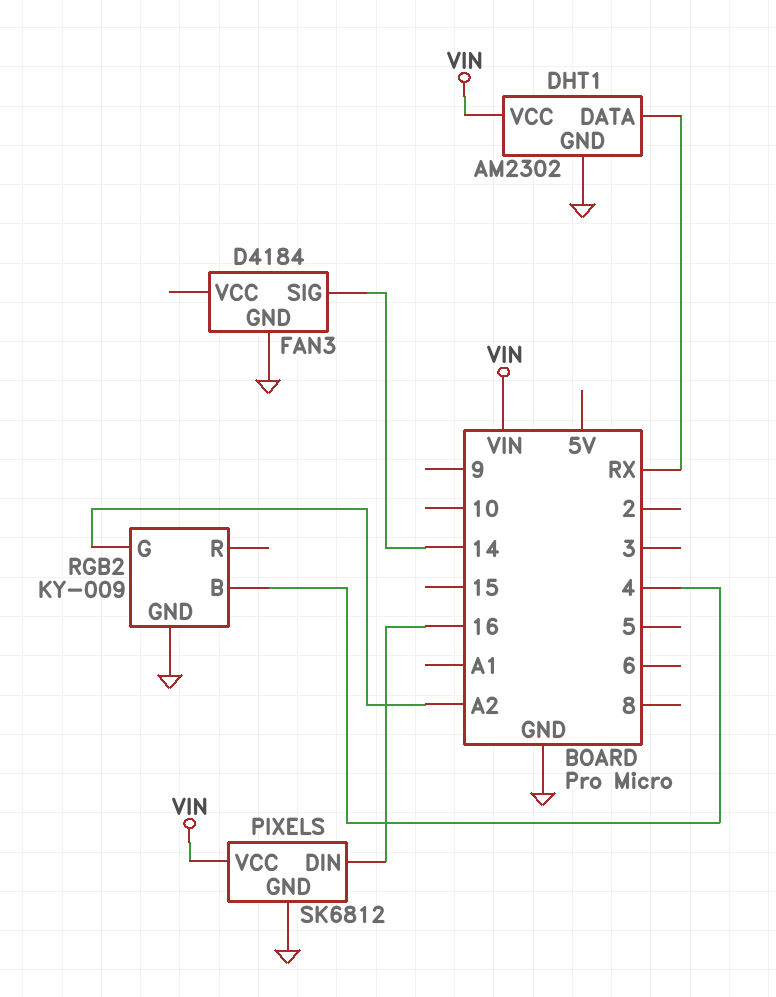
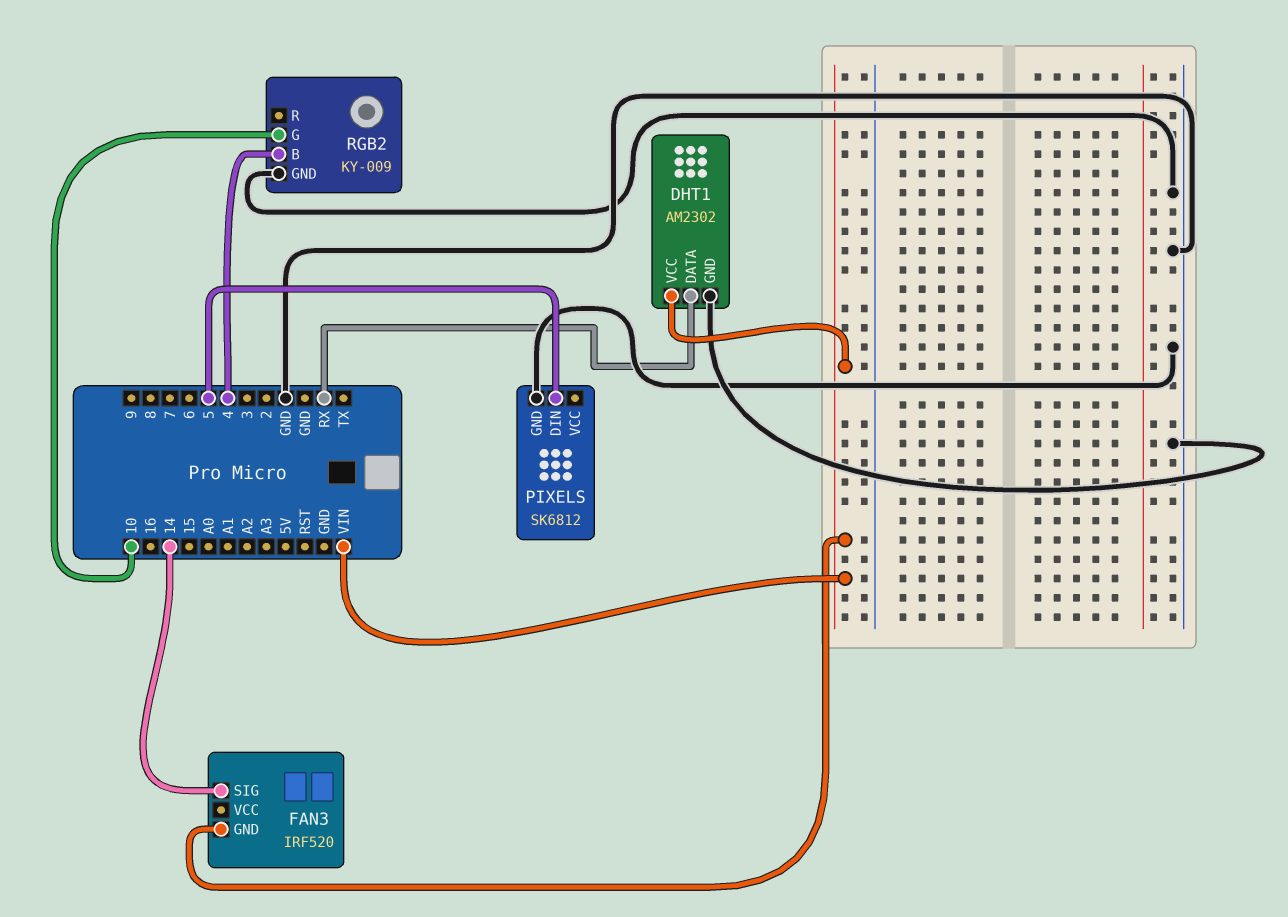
FAN3: D4184 -> IRF520
FAN3 pin GND: GND -> VIN
PIXELS pin DIN: 16 -> 5
PIXELS pin VCC: VIN -> none
RGB2 pin G: A2 -> 10

